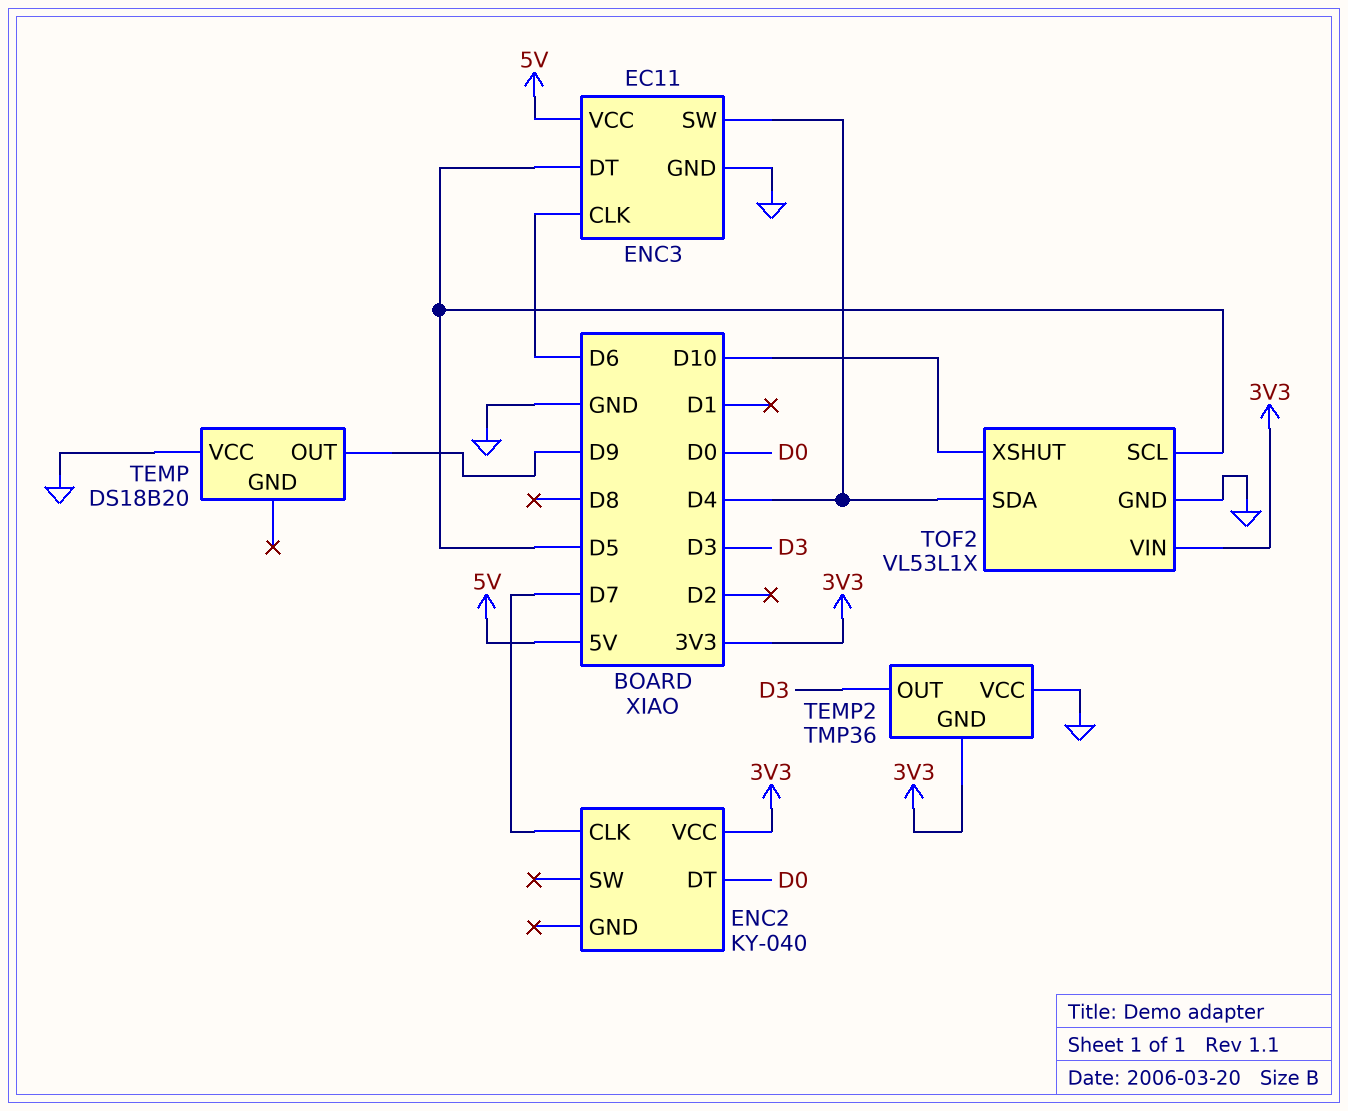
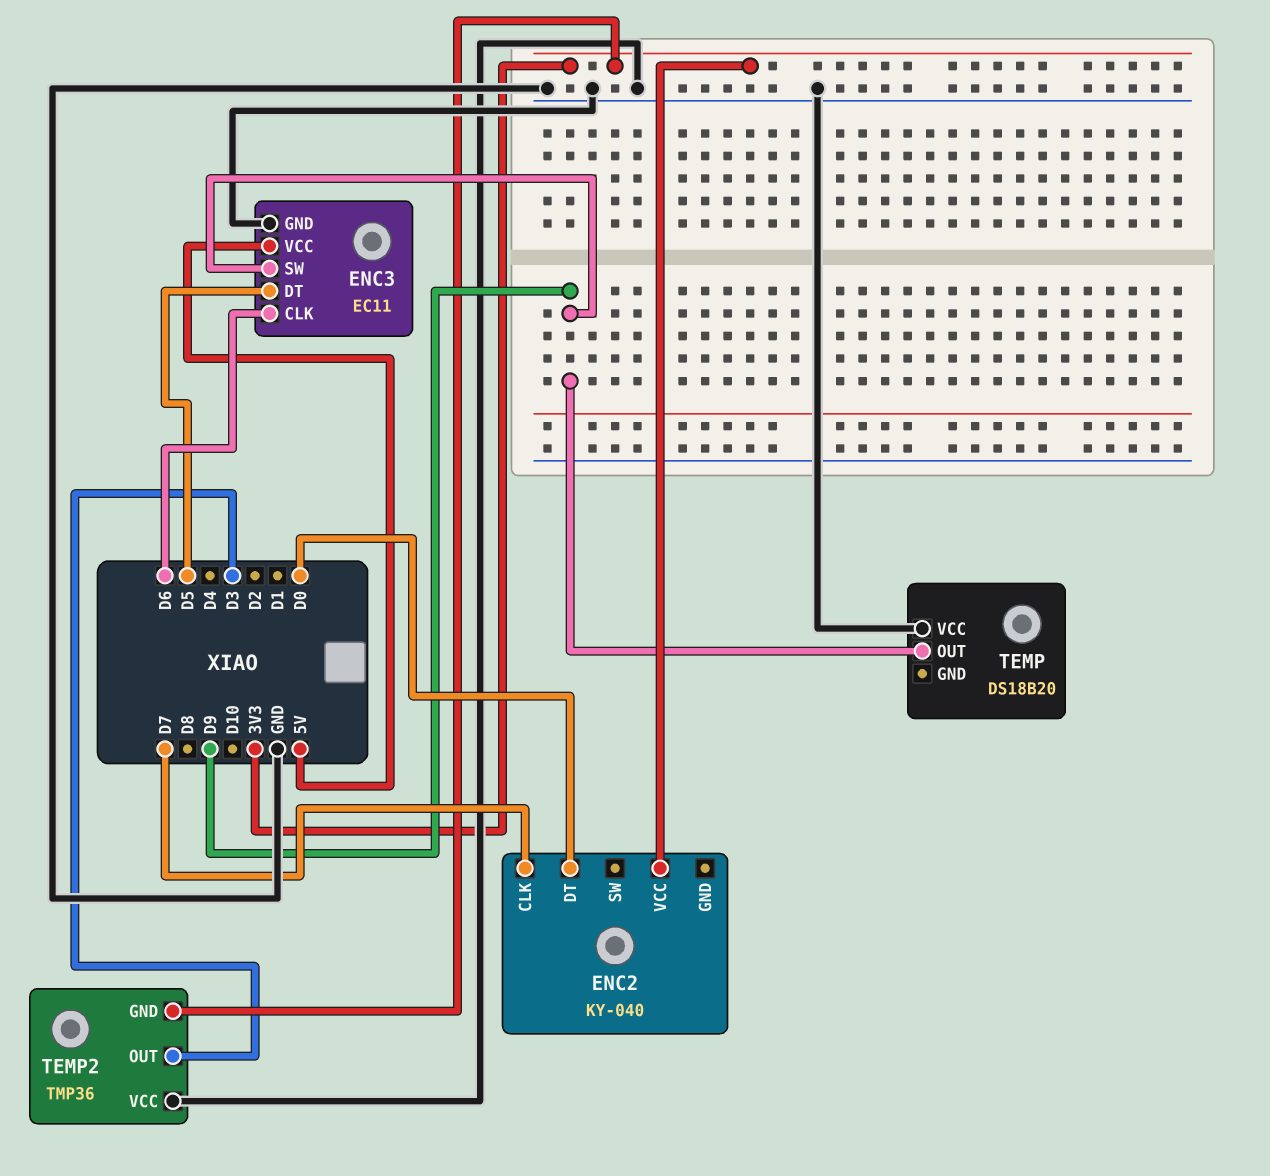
ENC3 pin SW: D4 -> D9
TOF2: VL53L1X -> none
TOF2 pin GND: GND -> none
TOF2 pin SCL: D5 -> none
TOF2 pin SDA: D4 -> none
TOF2 pin VIN: 3V3 -> none
TOF2 pin XSHUT: D10 -> none

